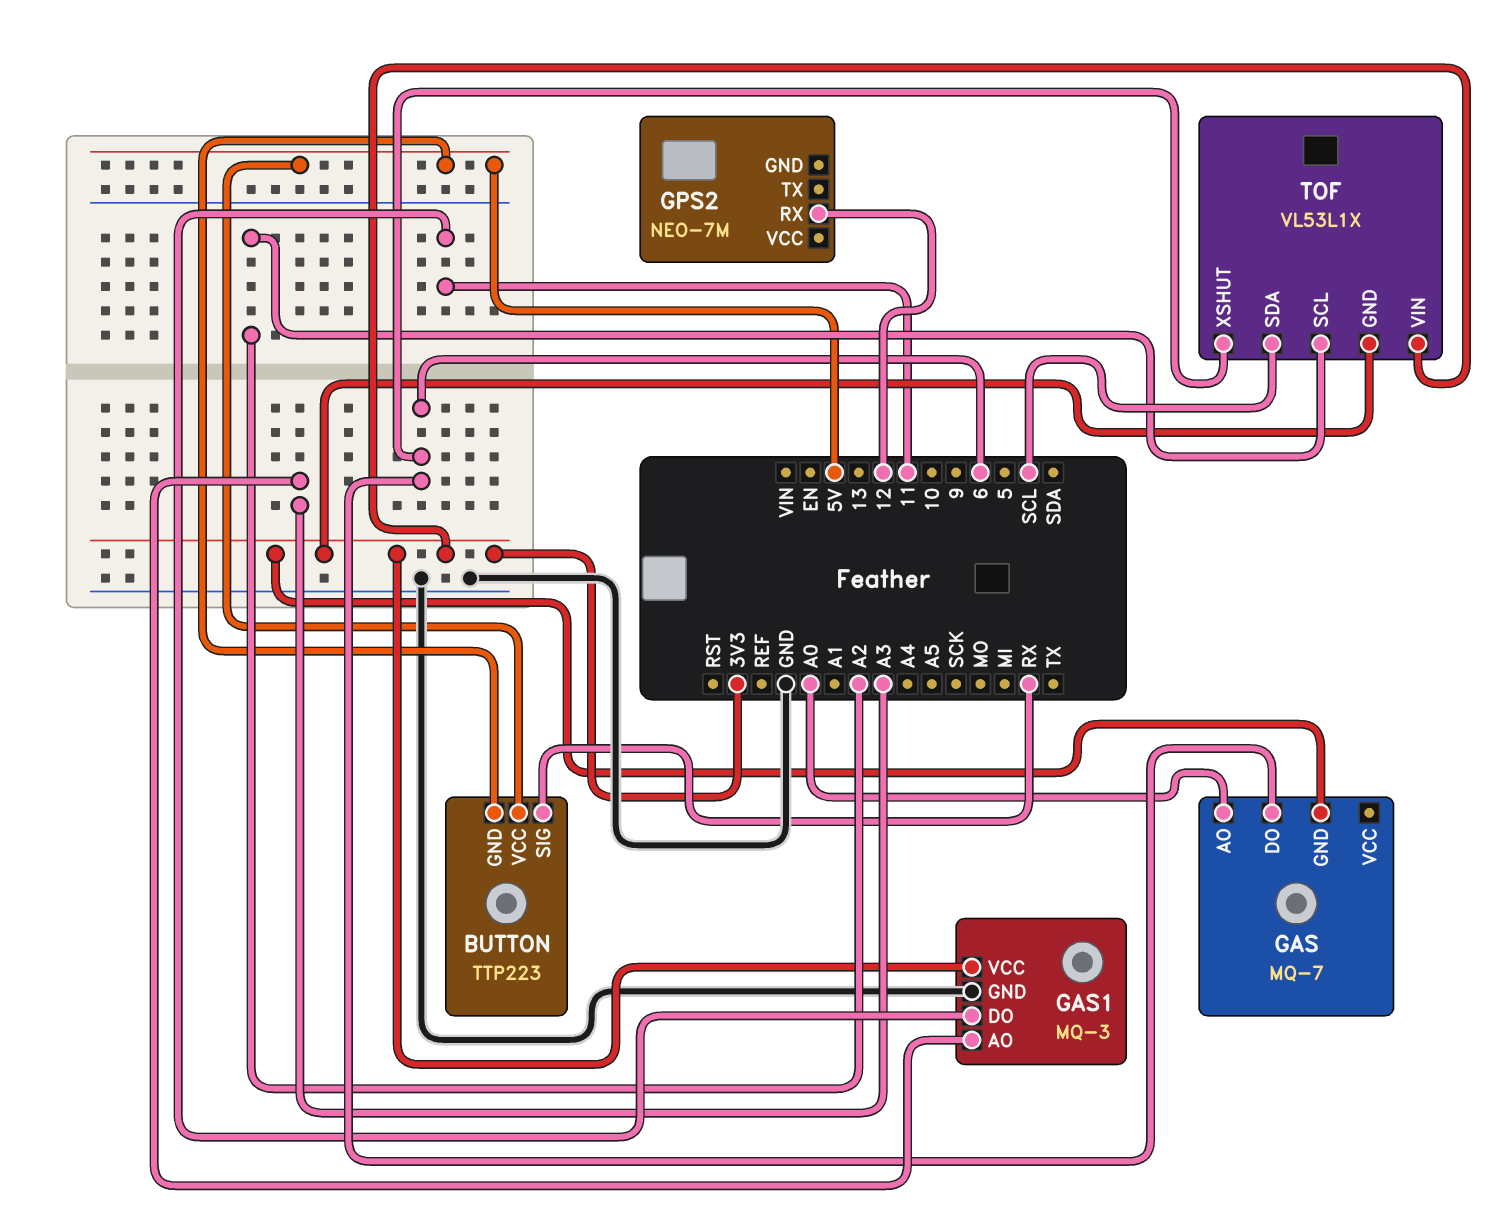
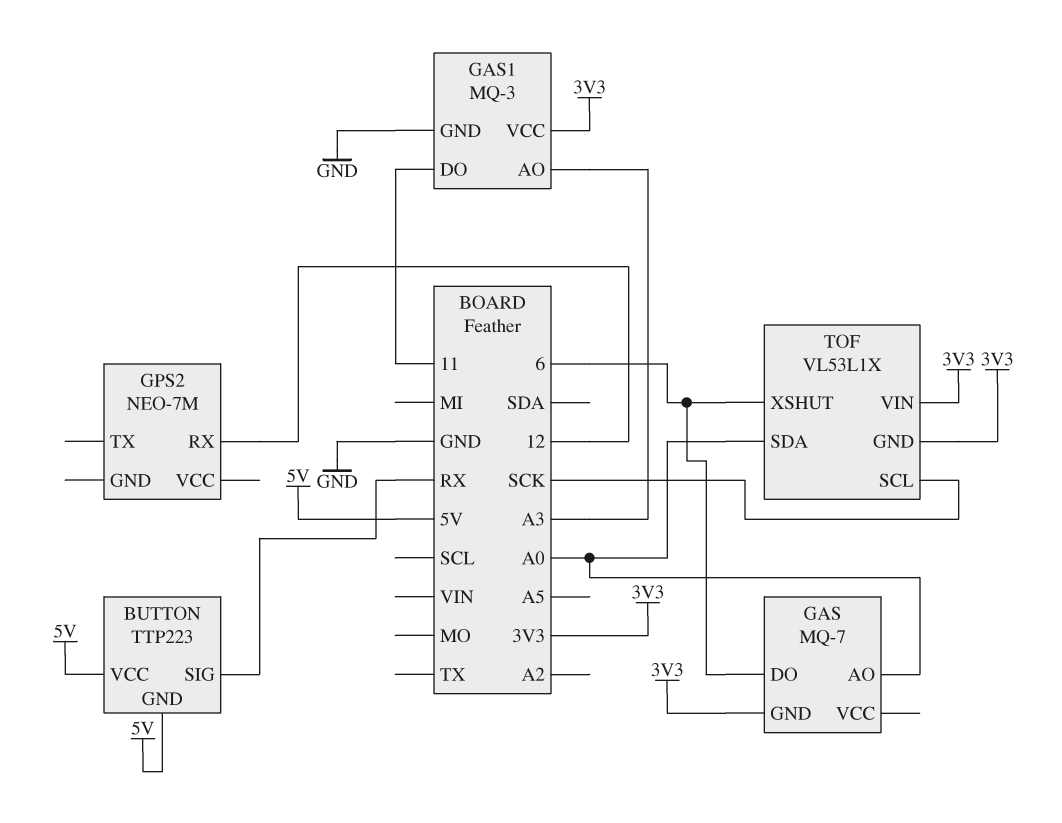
TOF pin SCL: A2 -> SCK
TOF pin SDA: SCL -> A0

